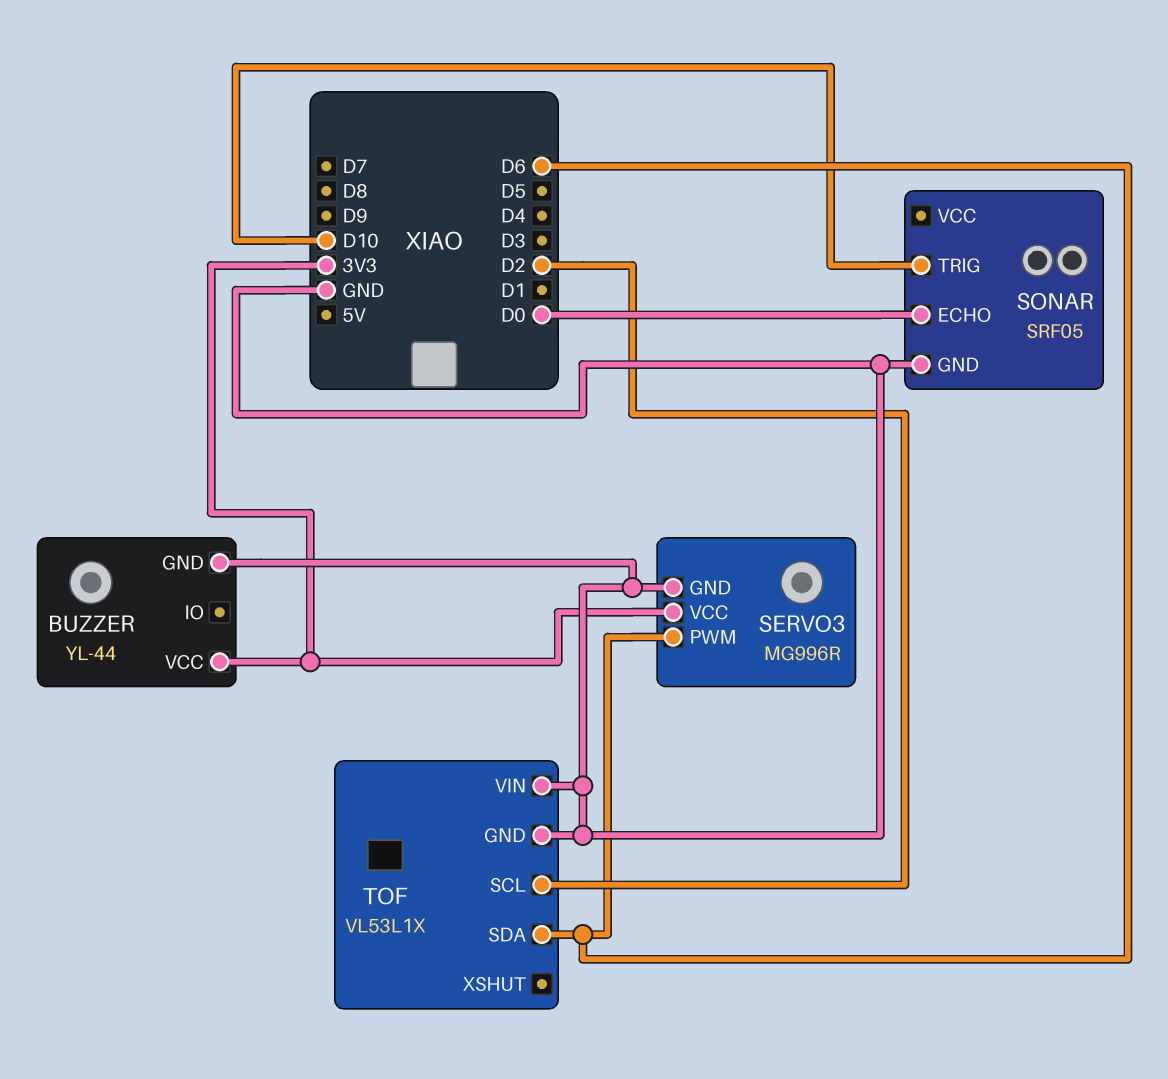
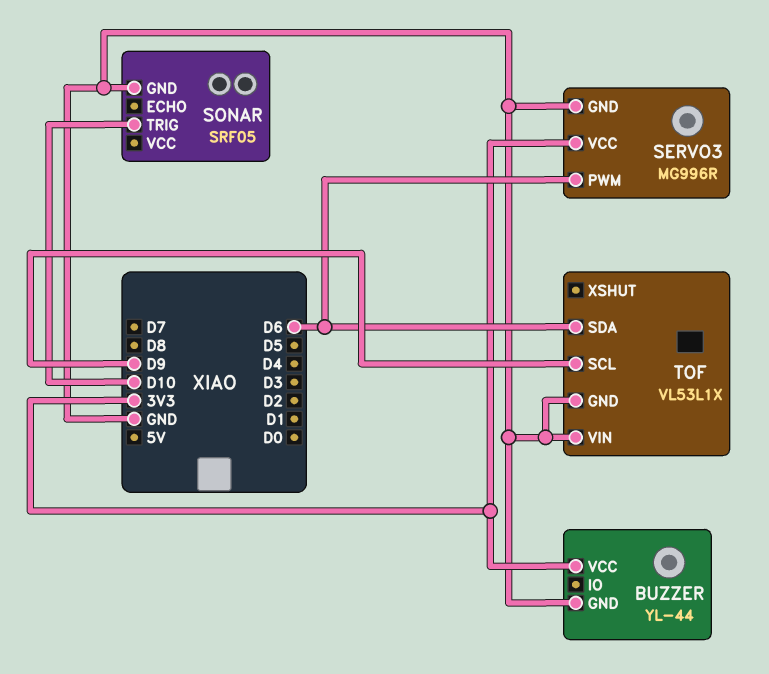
SONAR pin ECHO: D0 -> none
TOF pin SCL: D2 -> D9

